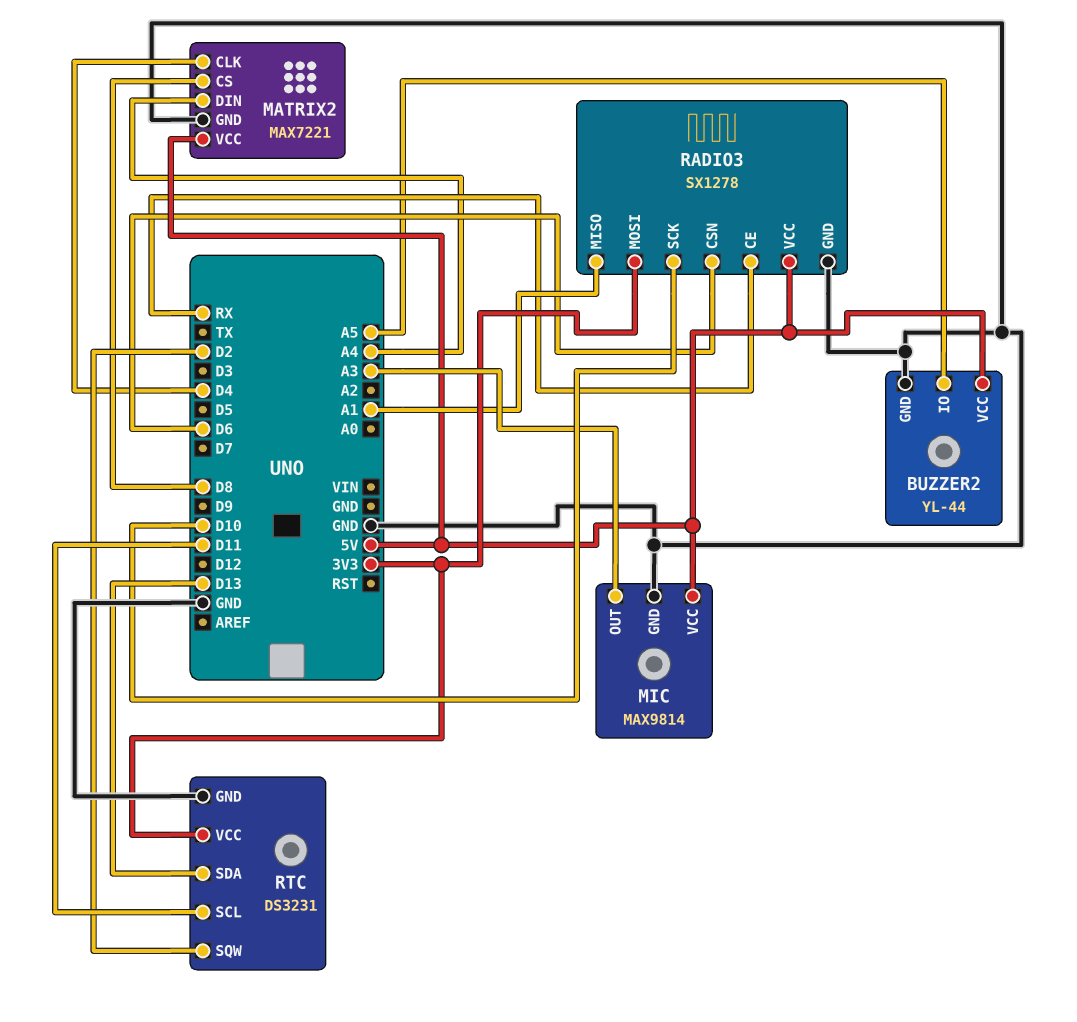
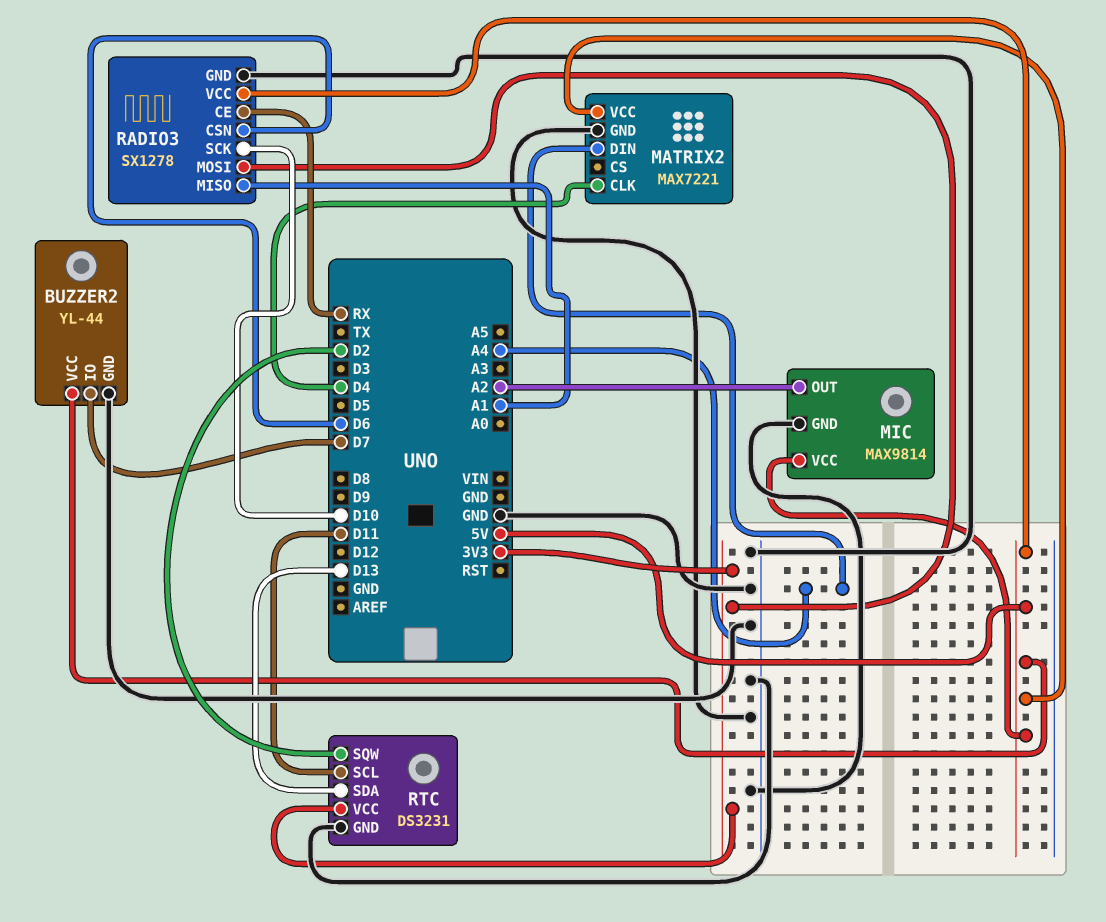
BUZZER2 pin IO: A5 -> D7
MATRIX2 pin CS: D8 -> none
MIC pin OUT: A3 -> A2

